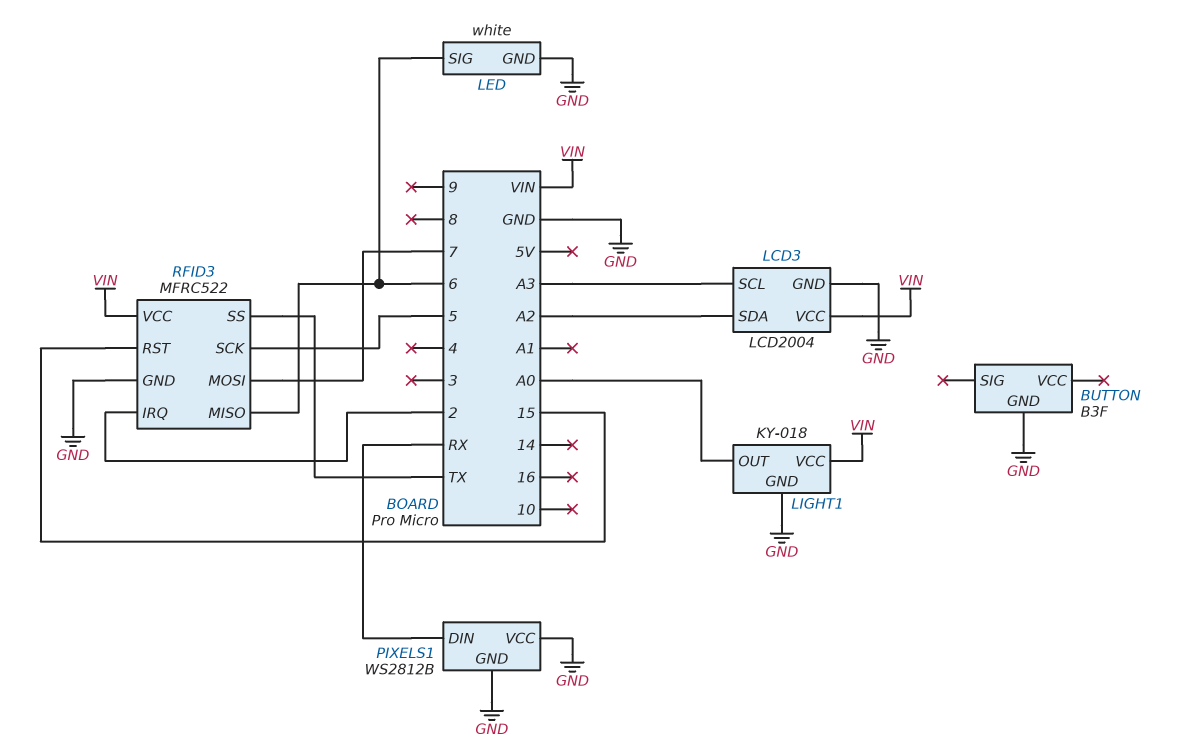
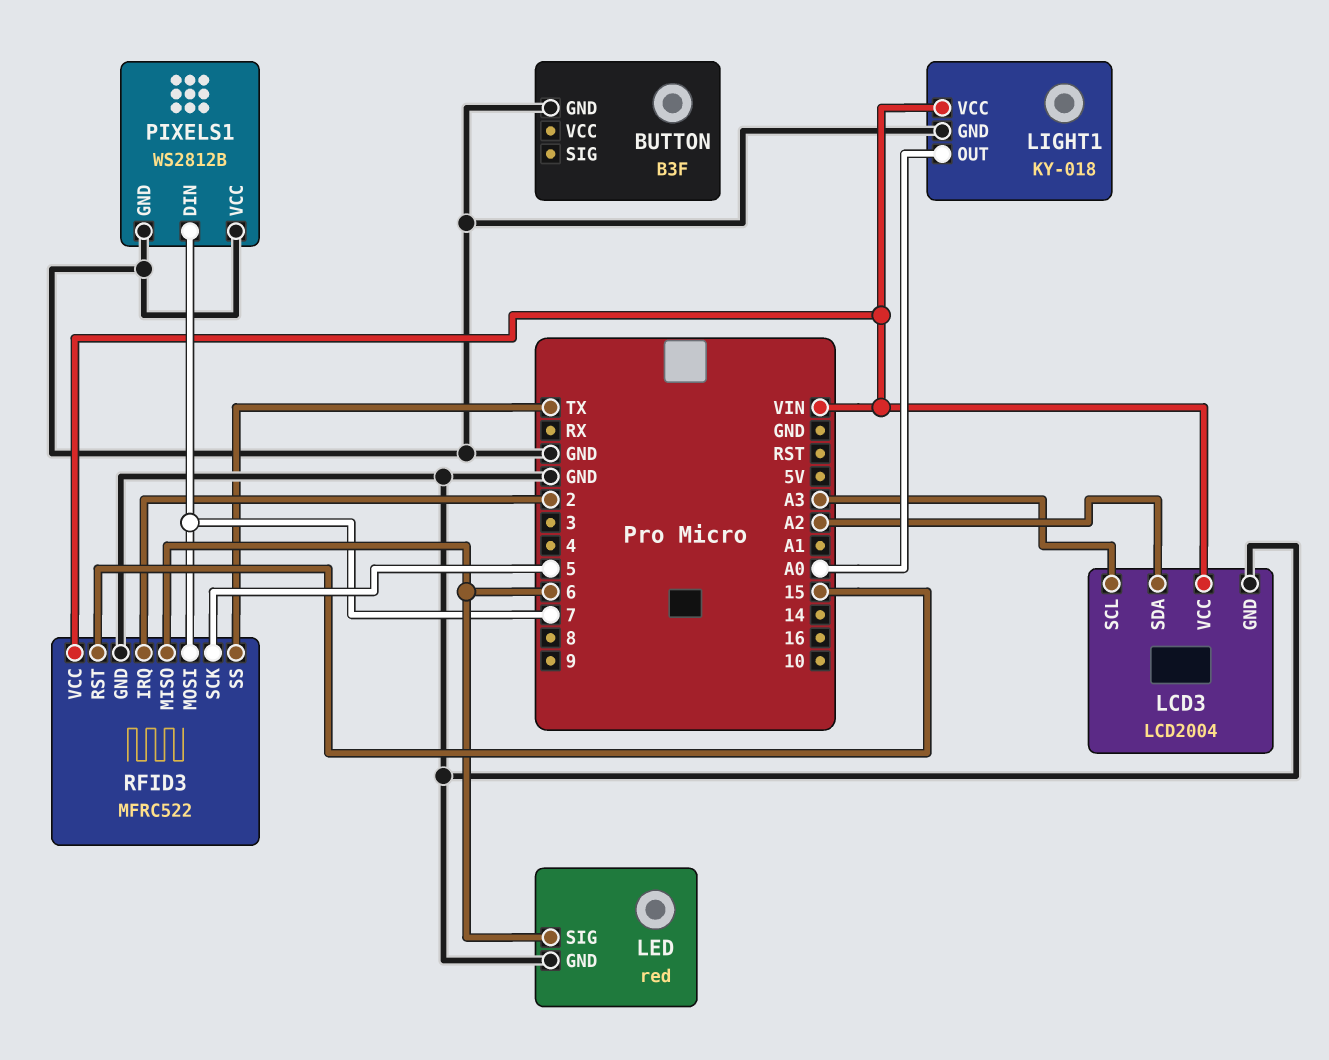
LED: white -> red
PIXELS1 pin DIN: RX -> 7

